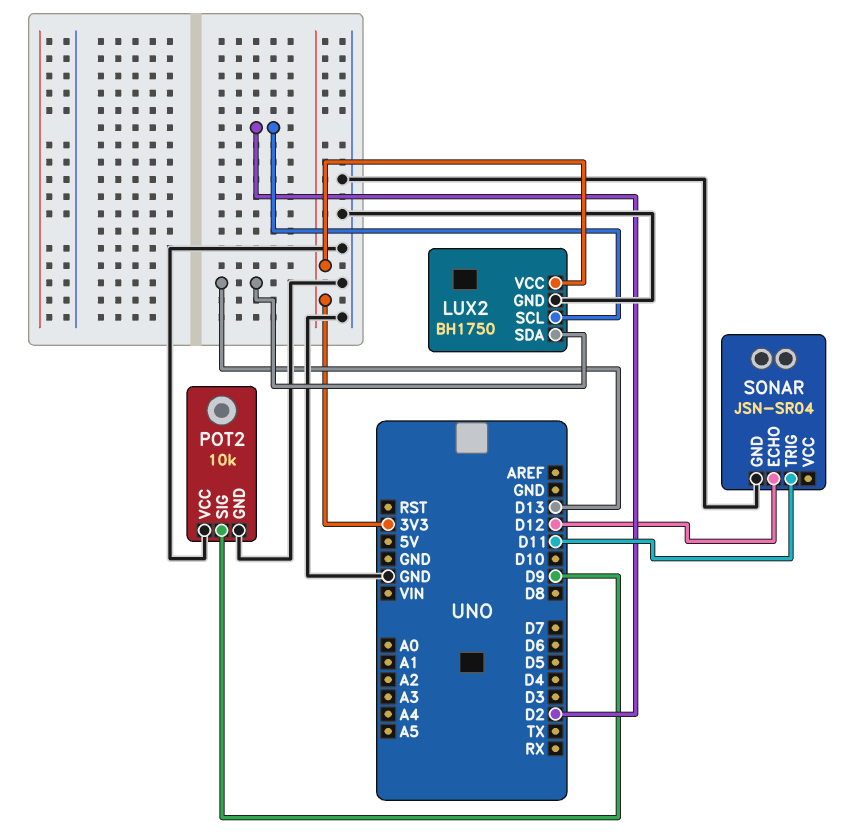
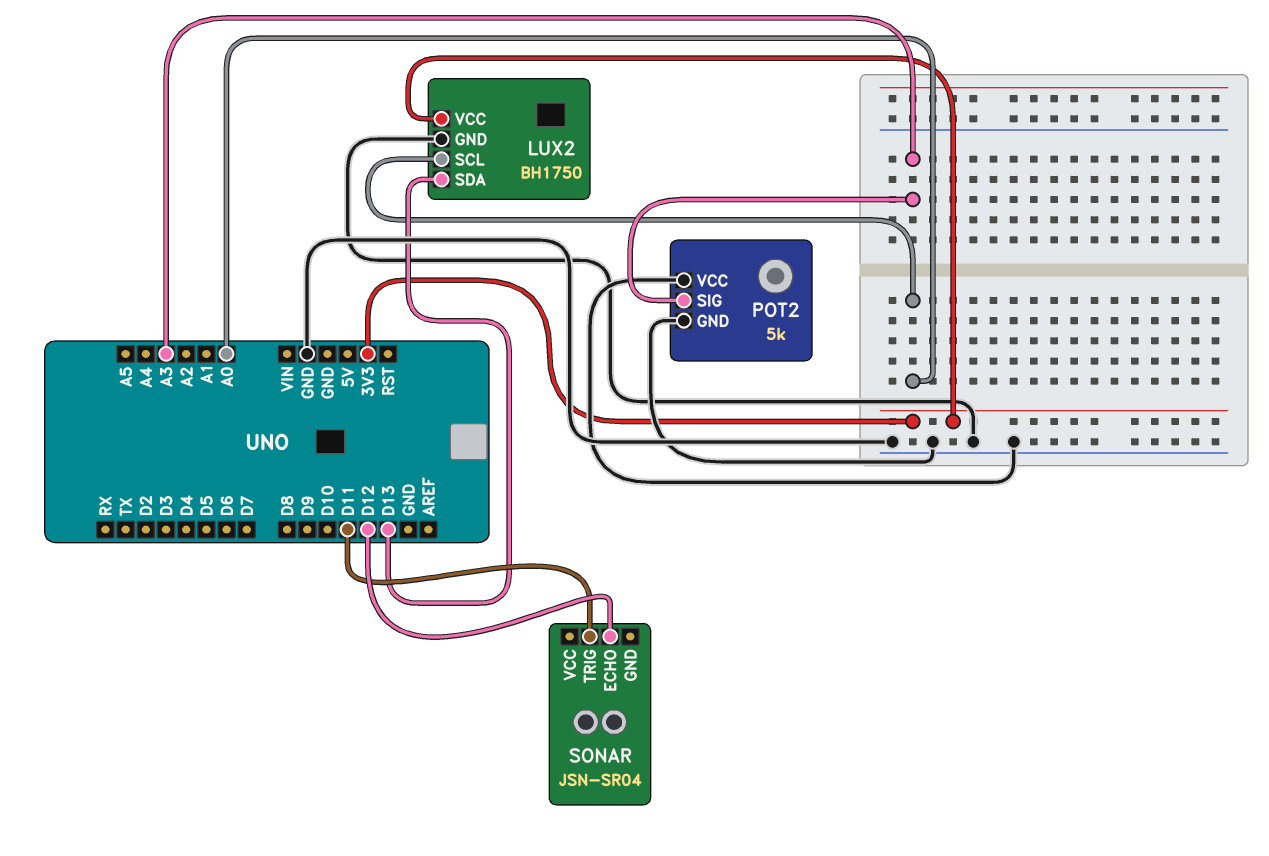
LUX2 pin SCL: D2 -> A0
POT2: 10k -> 5k
POT2 pin SIG: D9 -> A3
SONAR pin GND: GND -> none

